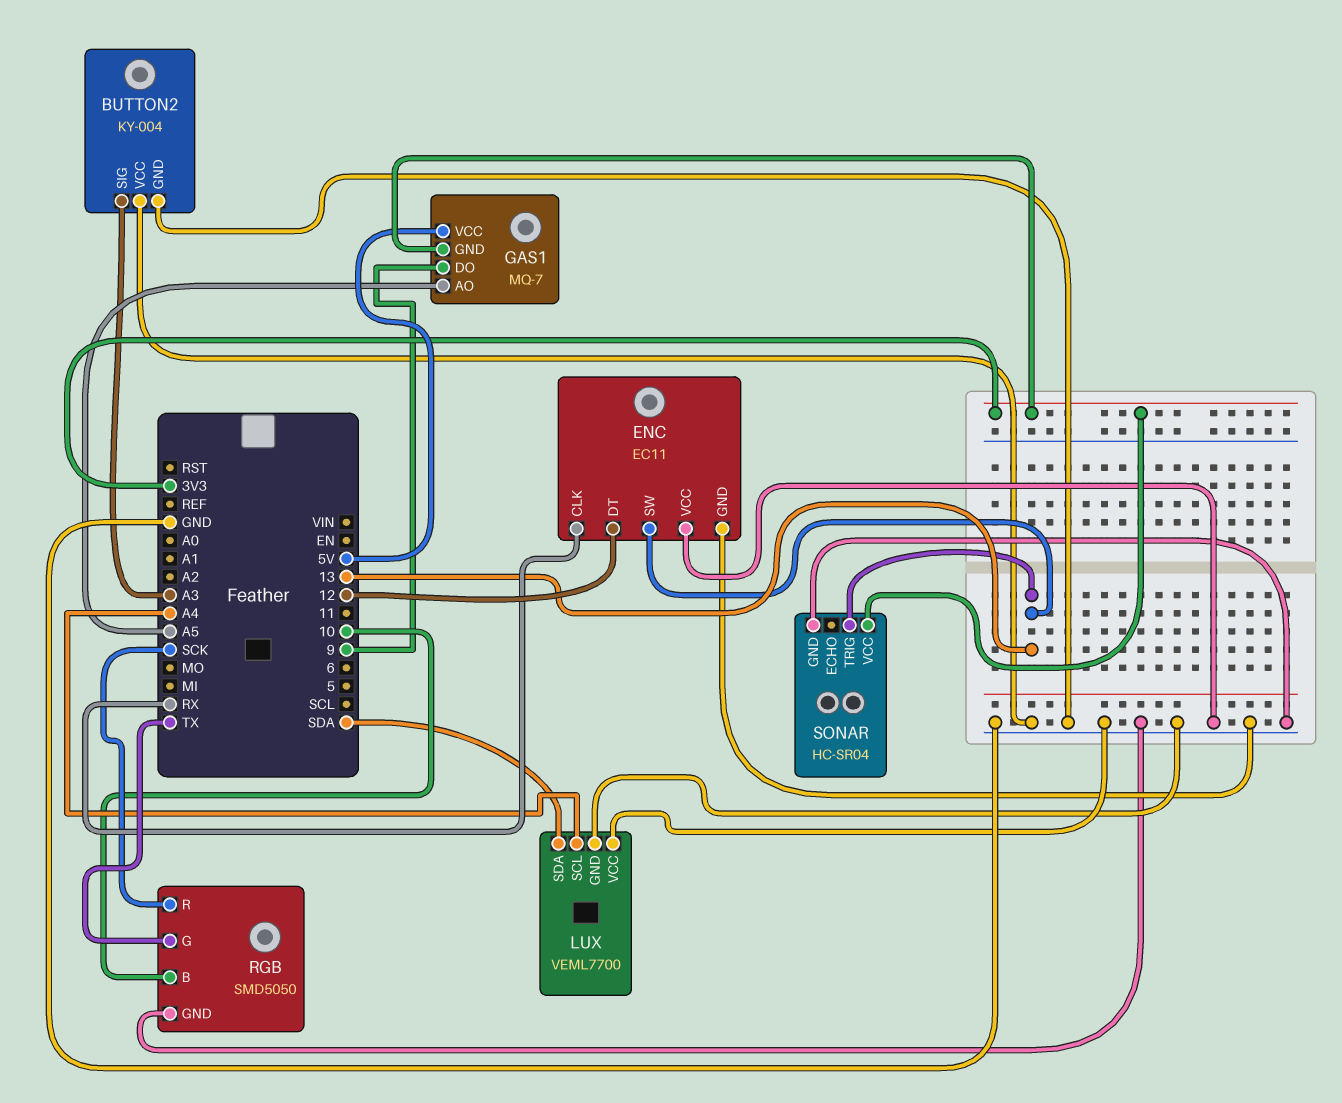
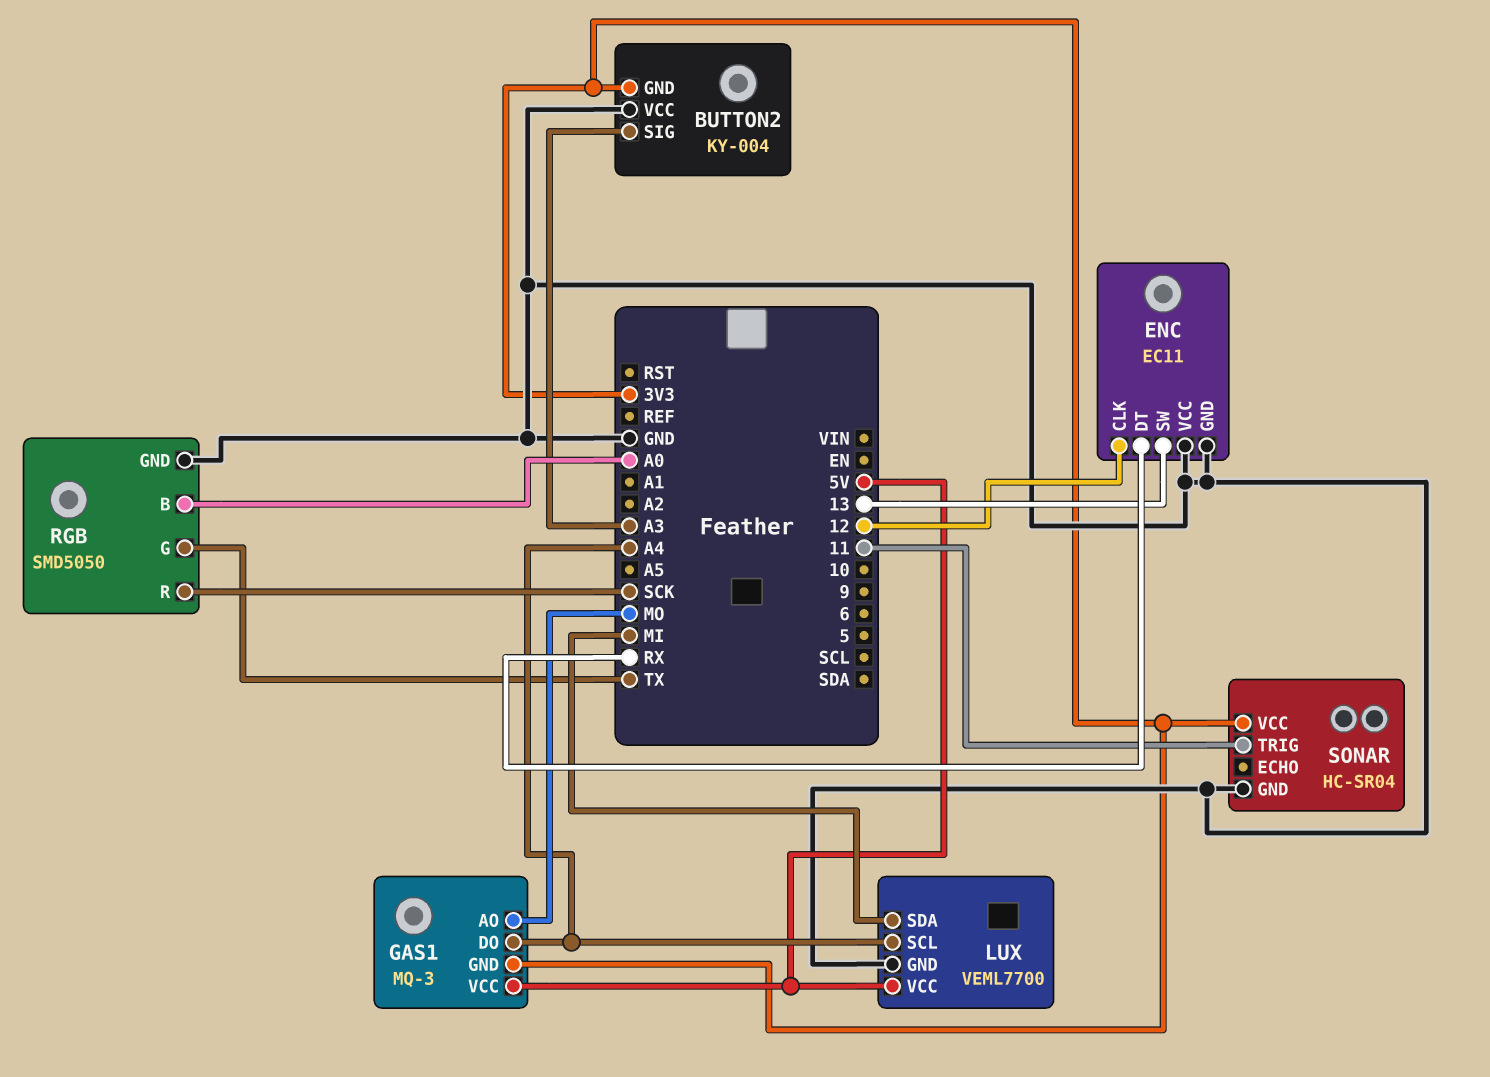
BUTTON2 pin GND: GND -> 3V3
ENC pin CLK: RX -> 12
ENC pin DT: 12 -> RX
GAS1: MQ-7 -> MQ-3
GAS1 pin AO: A5 -> MO
GAS1 pin DO: 9 -> A4
LUX pin SDA: SDA -> MI
LUX pin VCC: GND -> 5V
RGB pin B: 10 -> A0
SONAR pin TRIG: 13 -> 11

